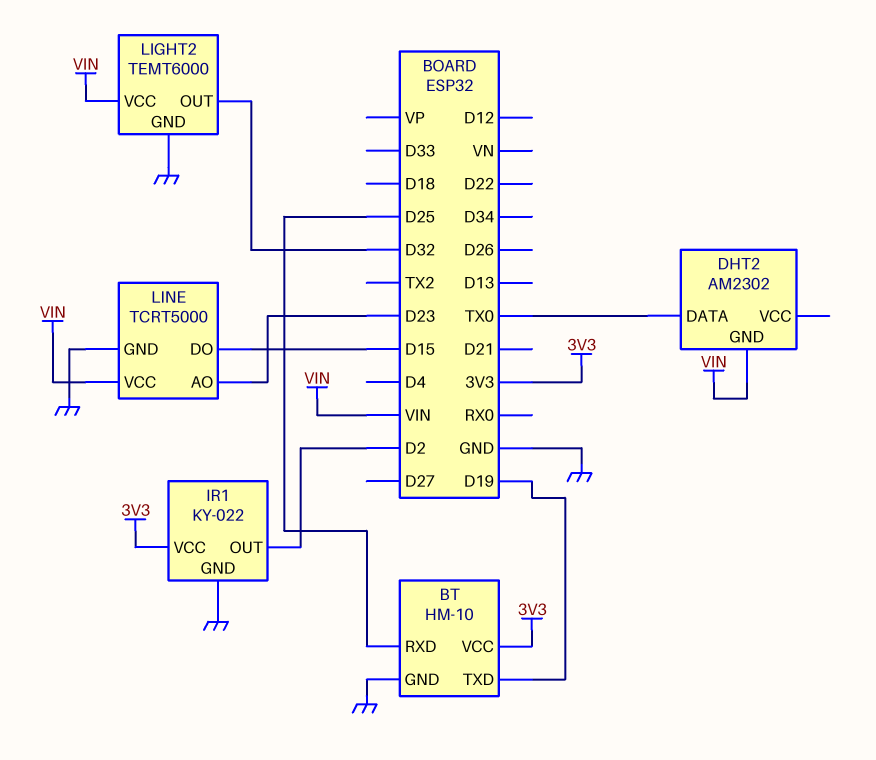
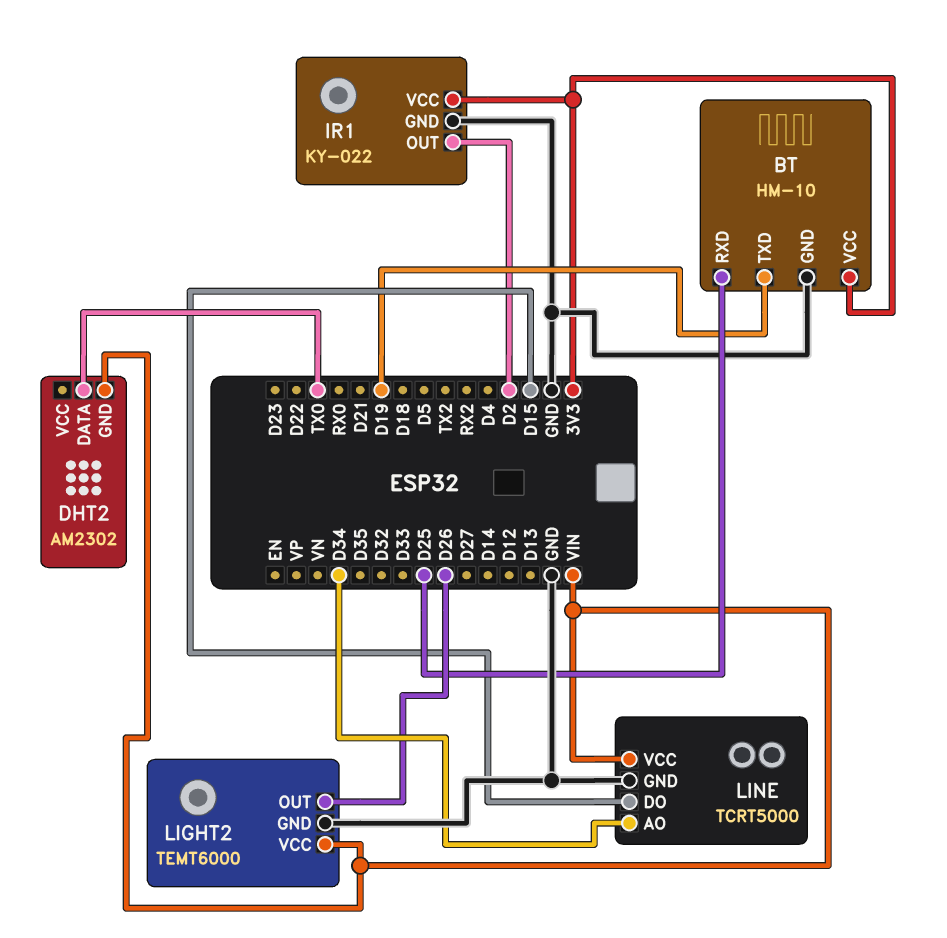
LIGHT2 pin OUT: D32 -> D26
LINE pin AO: D23 -> D34

